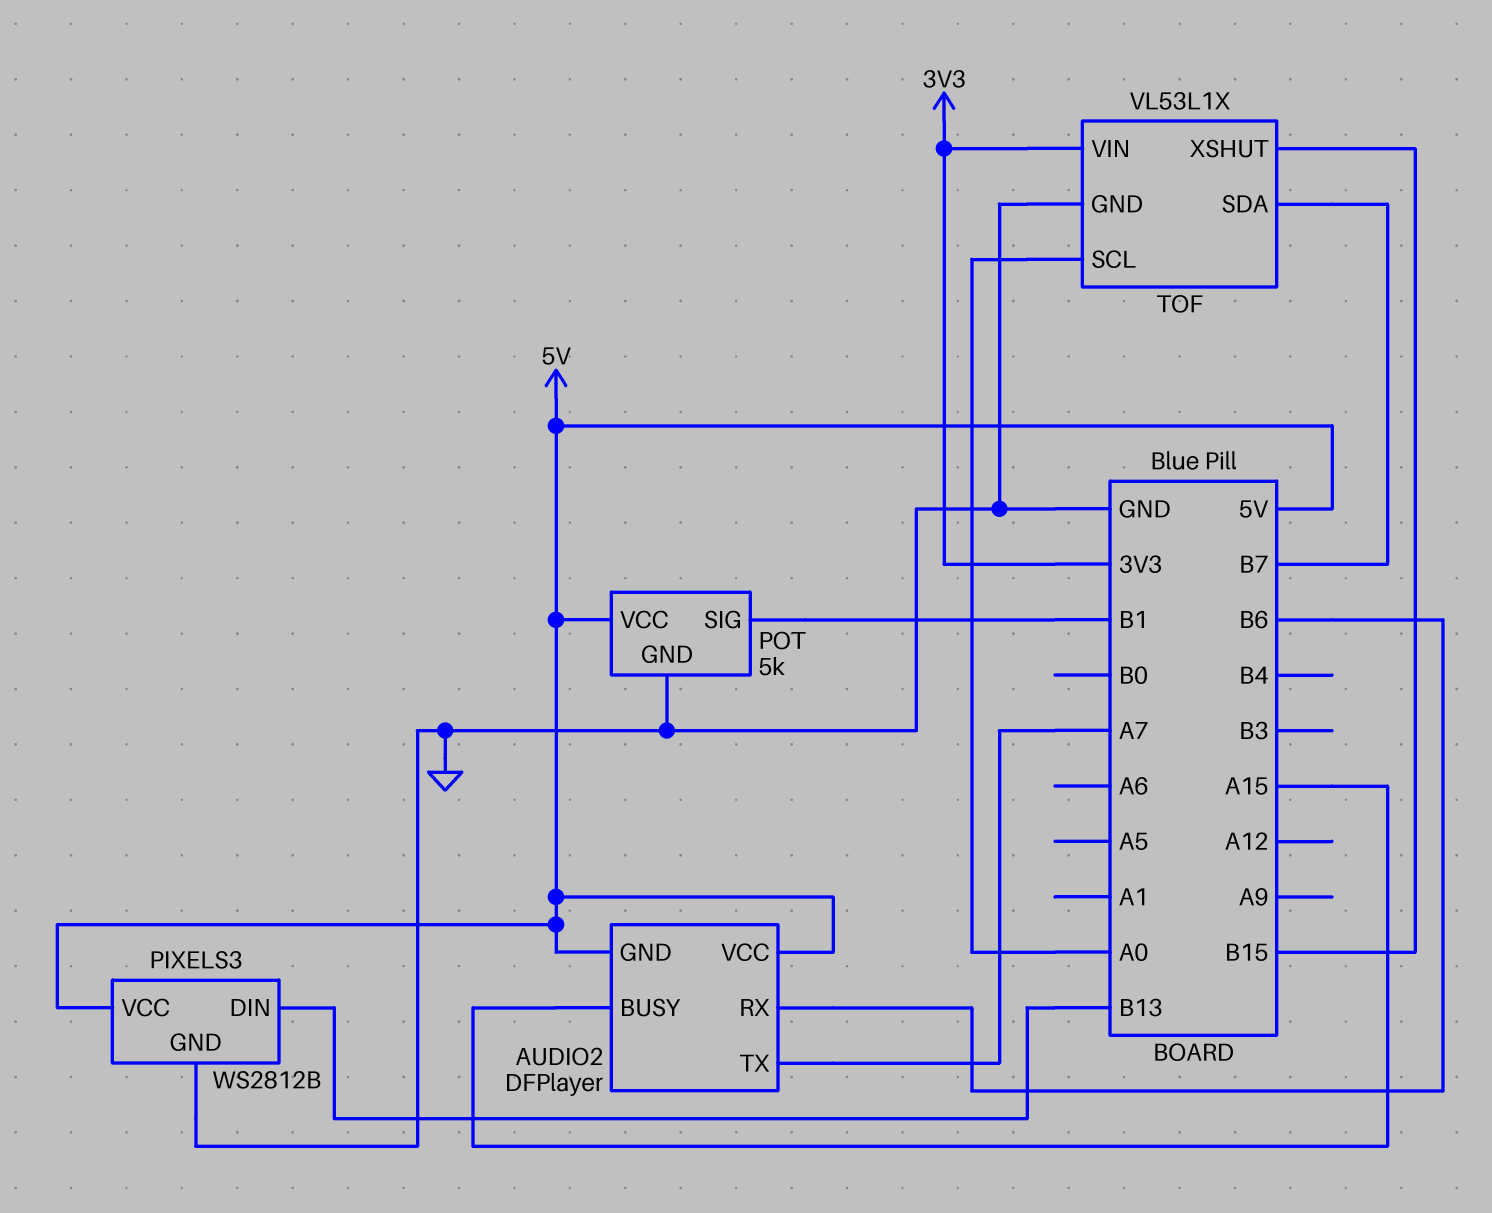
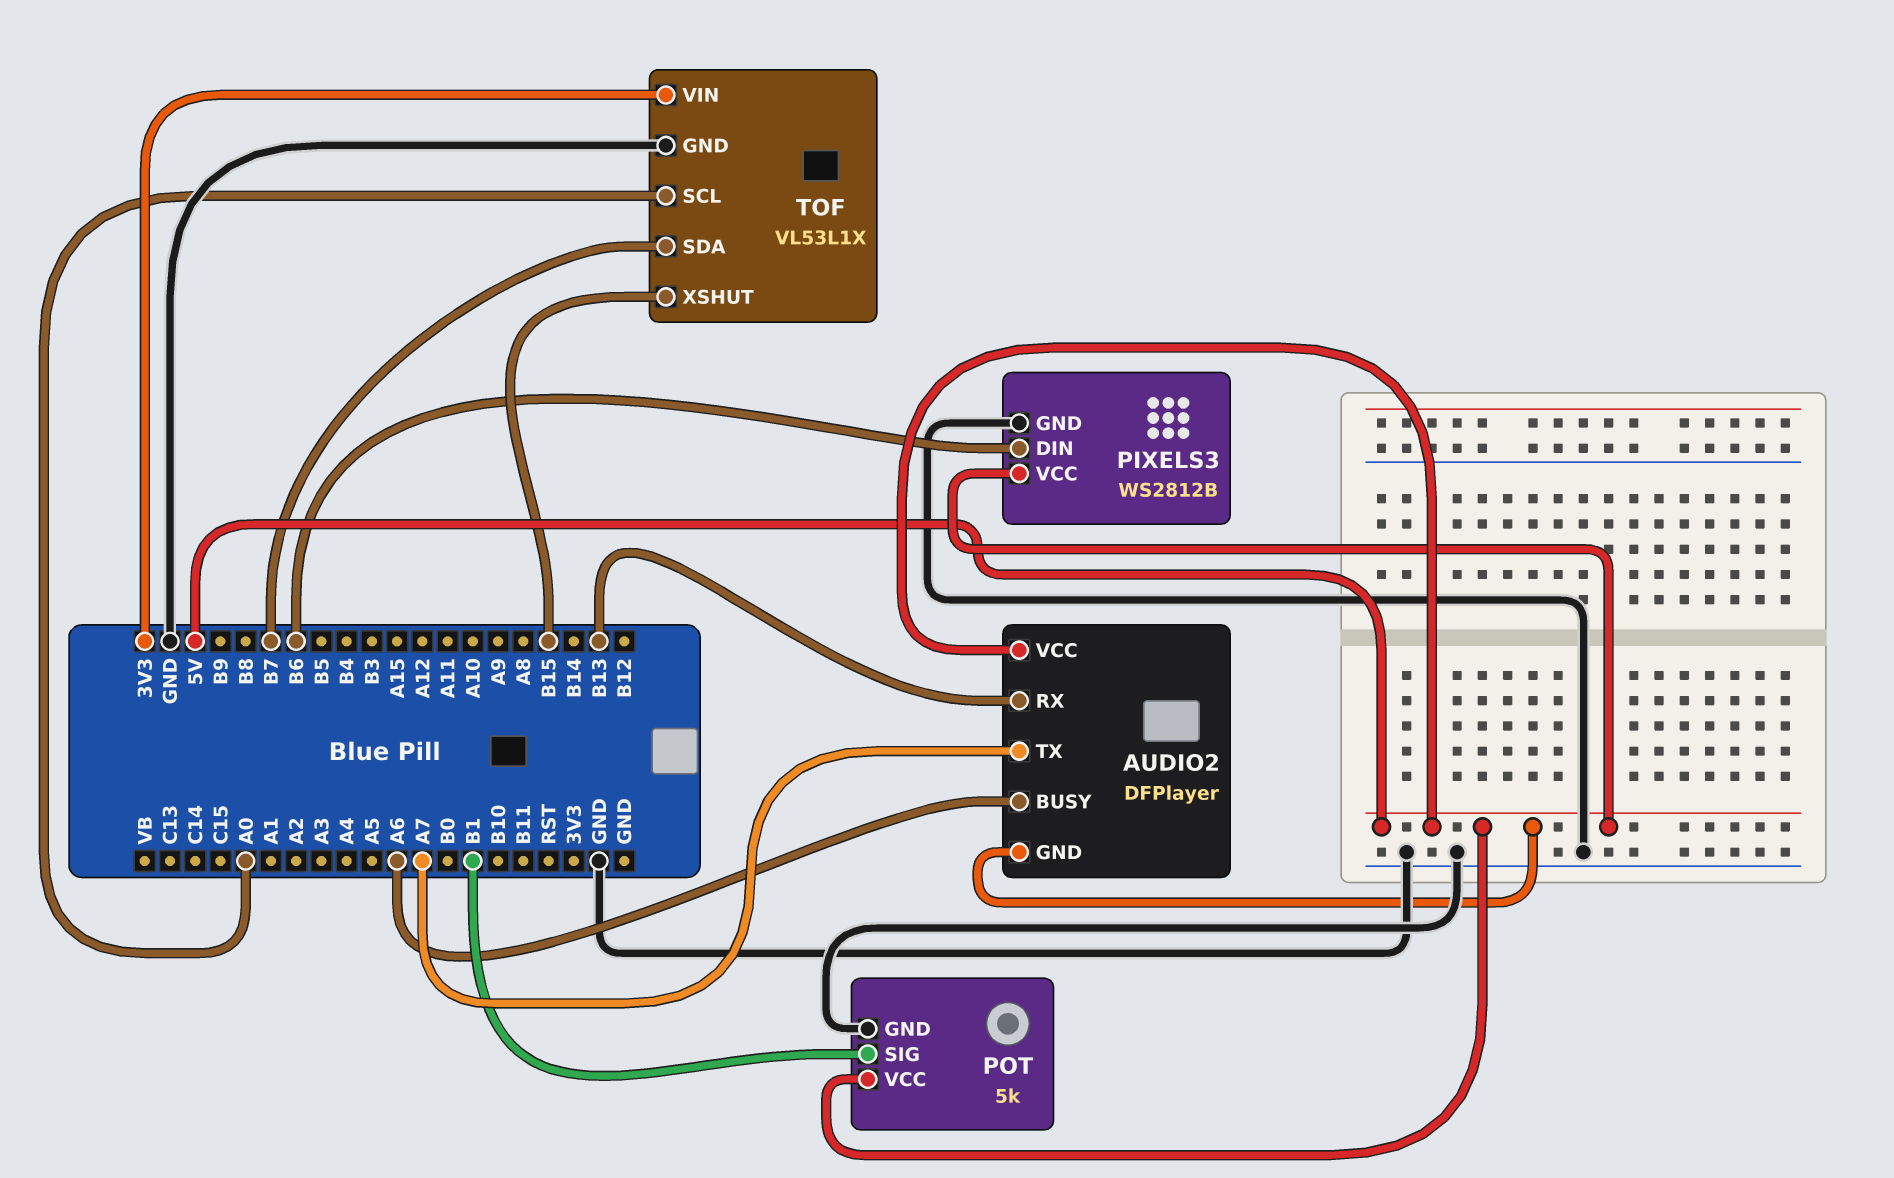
AUDIO2 pin BUSY: A15 -> A6
AUDIO2 pin RX: B6 -> B13
PIXELS3 pin DIN: B13 -> B6

